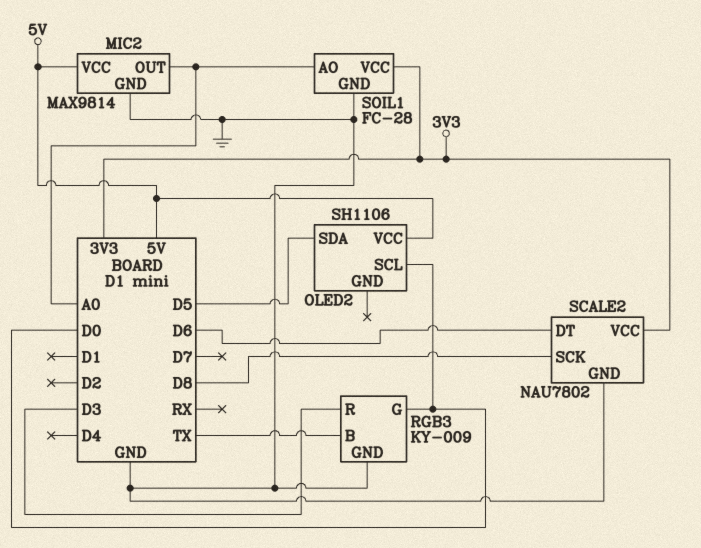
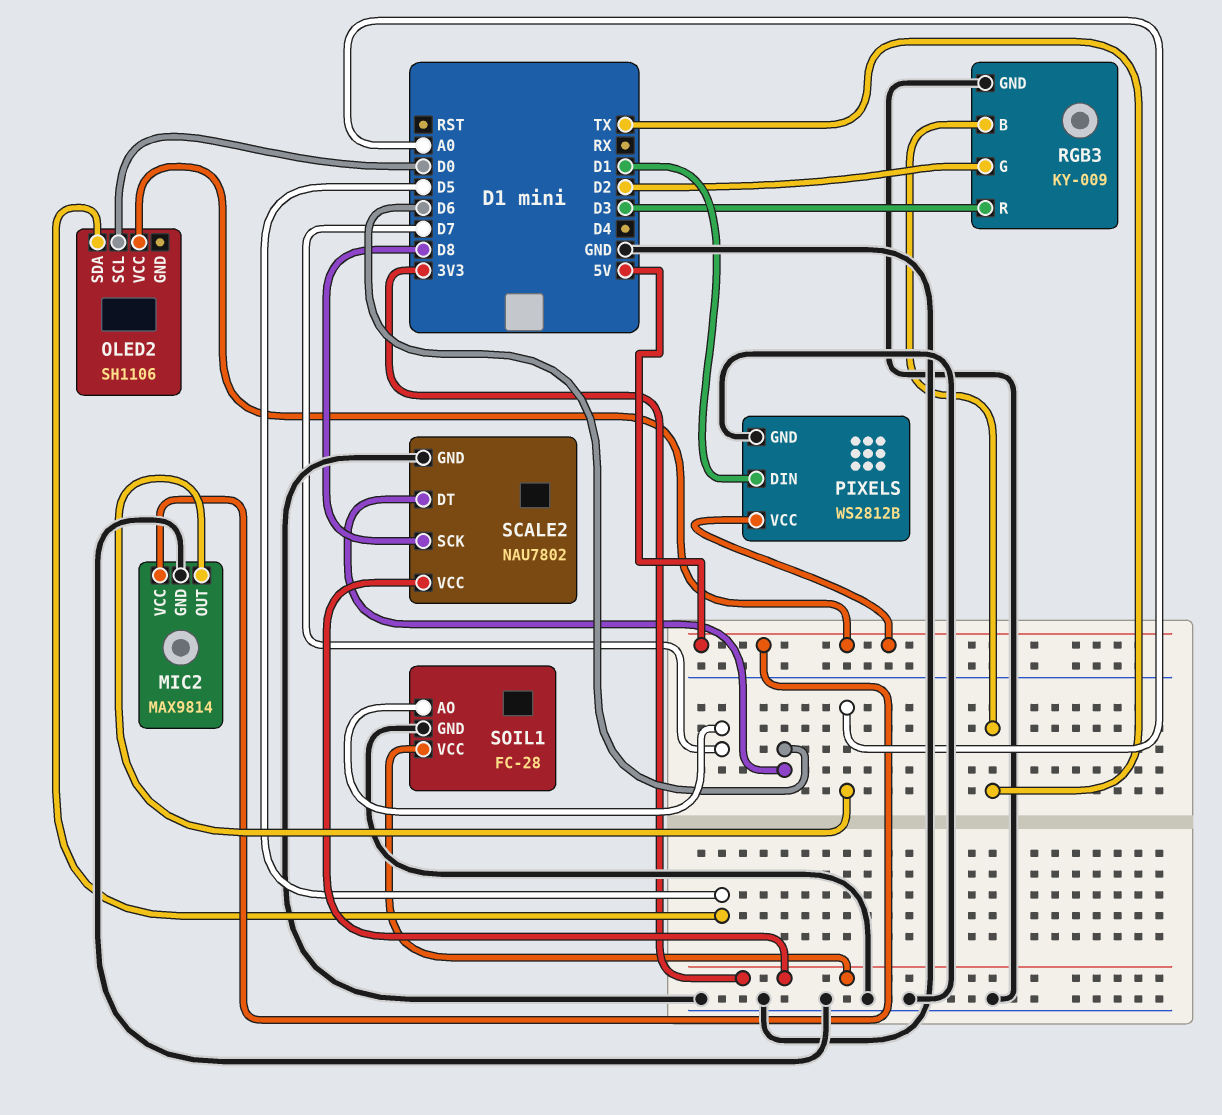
PIXELS: none -> WS2812B
PIXELS pin DIN: none -> D1
PIXELS pin GND: none -> GND
PIXELS pin VCC: none -> 5V
RGB3 pin G: D0 -> D2
SOIL1 pin AO: A0 -> D7

